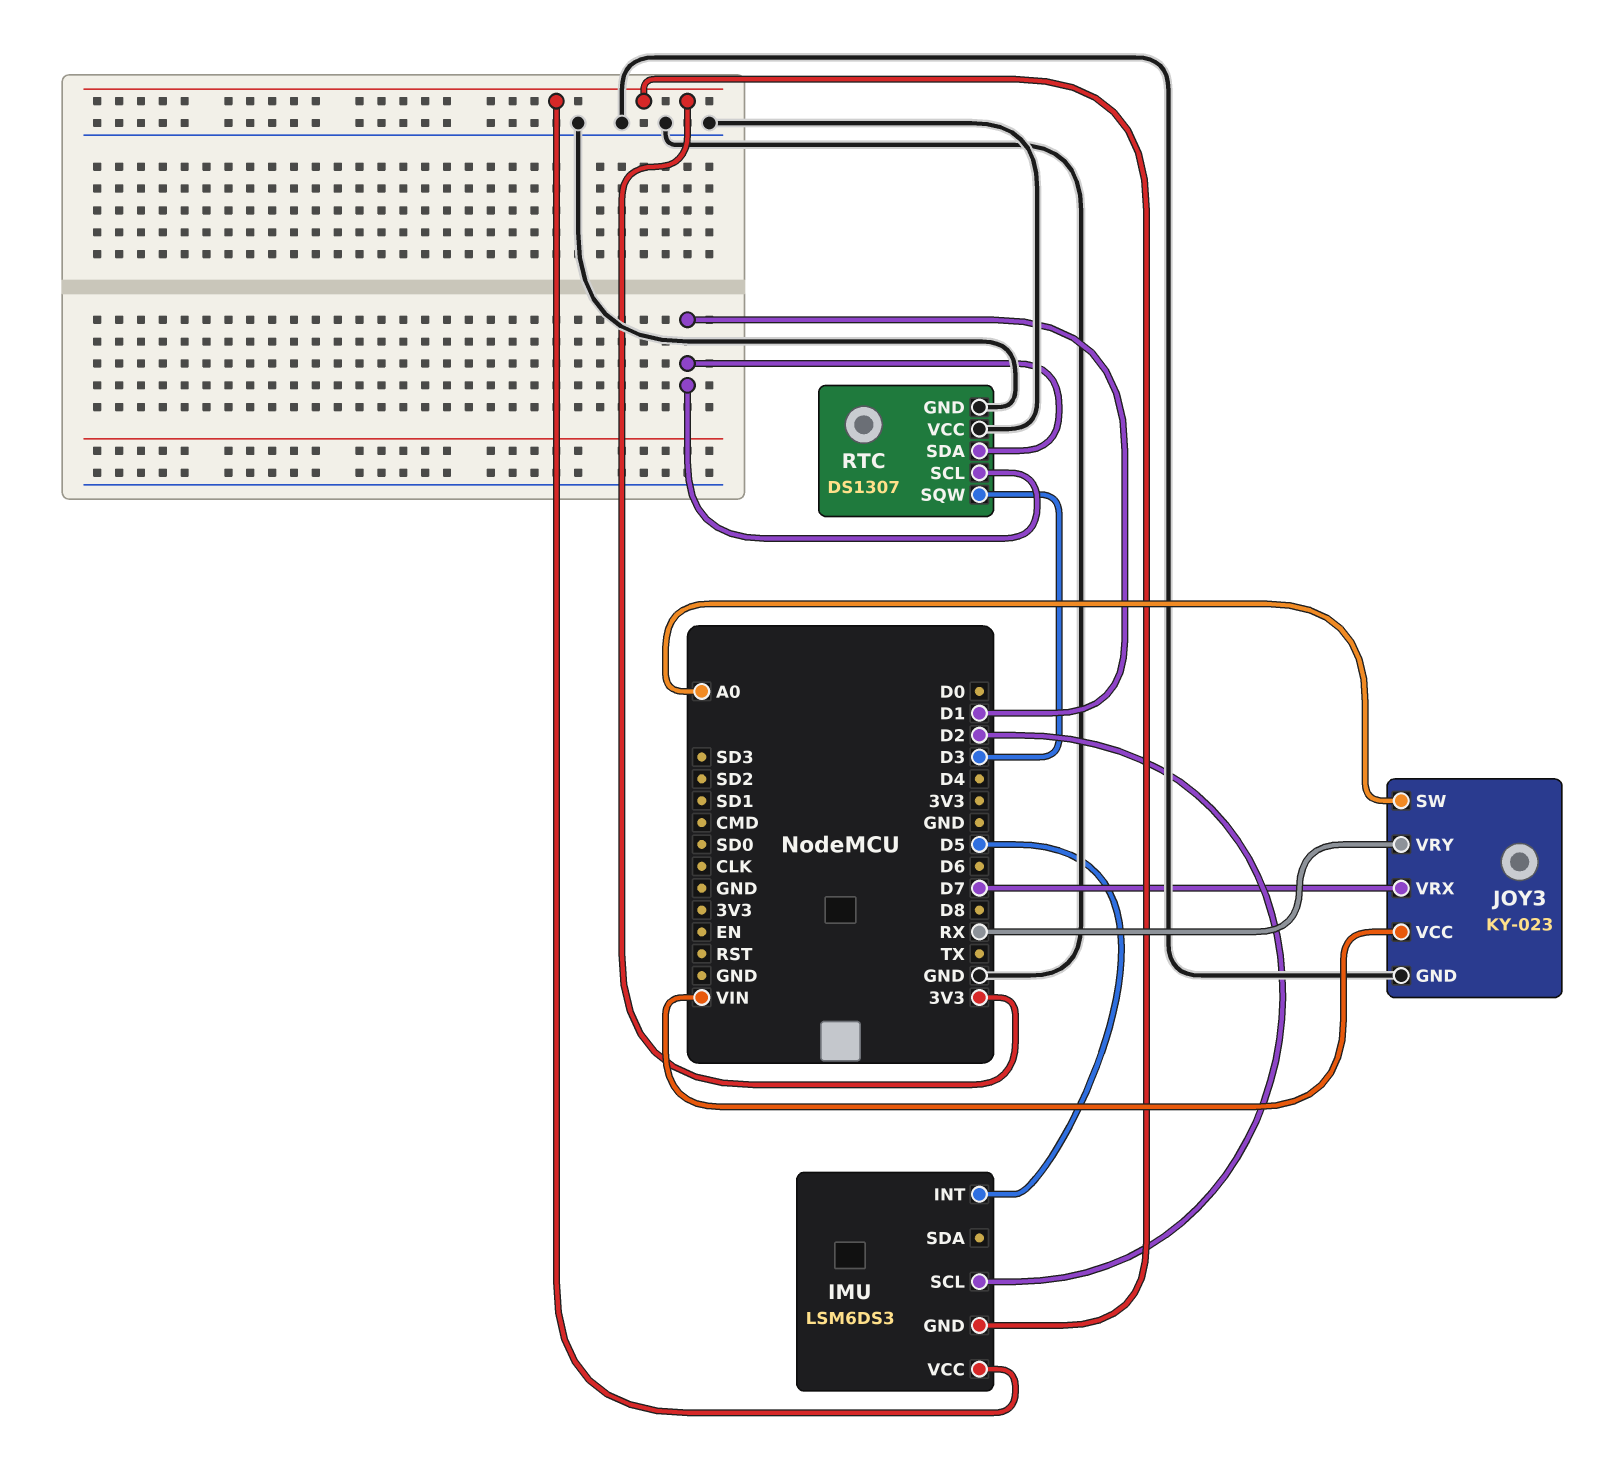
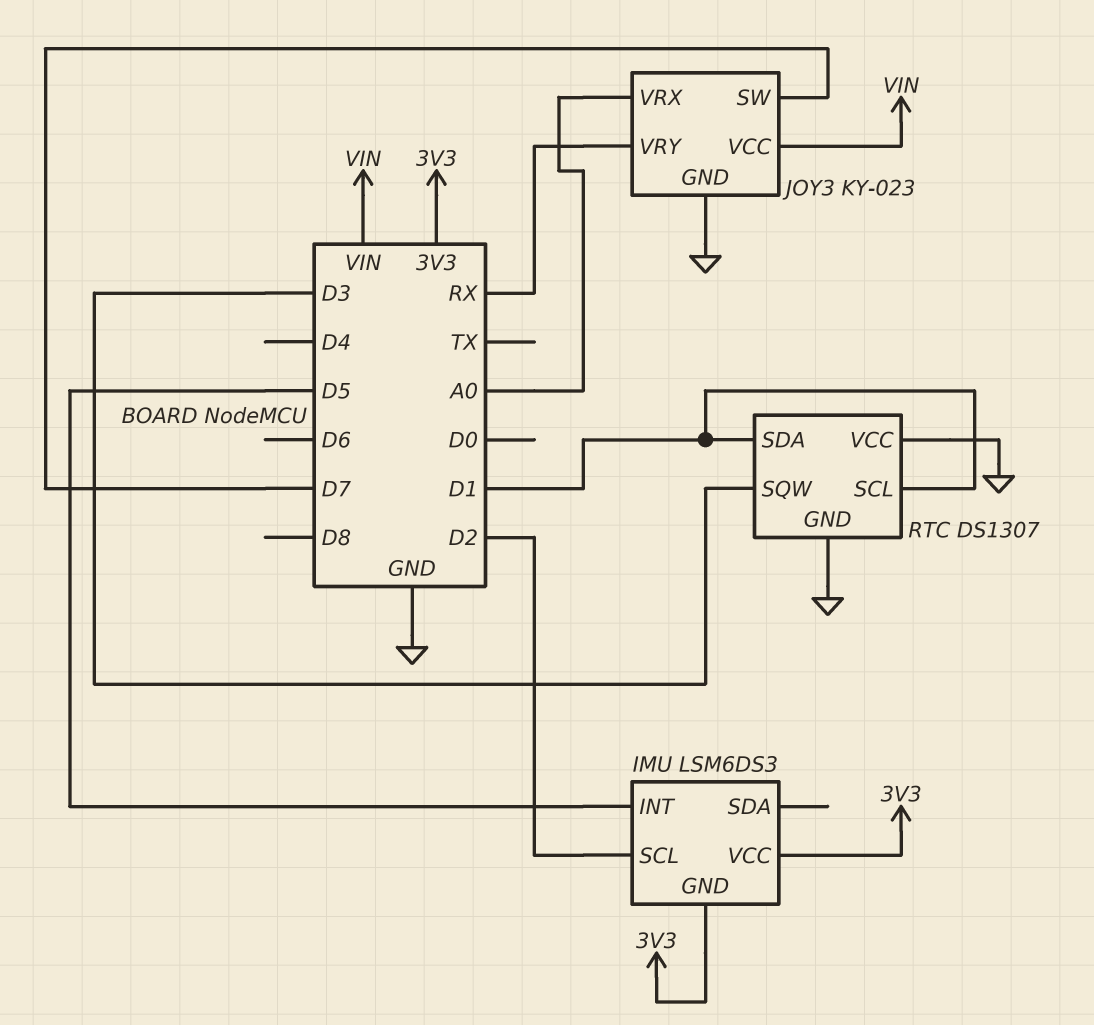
JOY3 pin SW: A0 -> D7
JOY3 pin VRX: D7 -> A0

